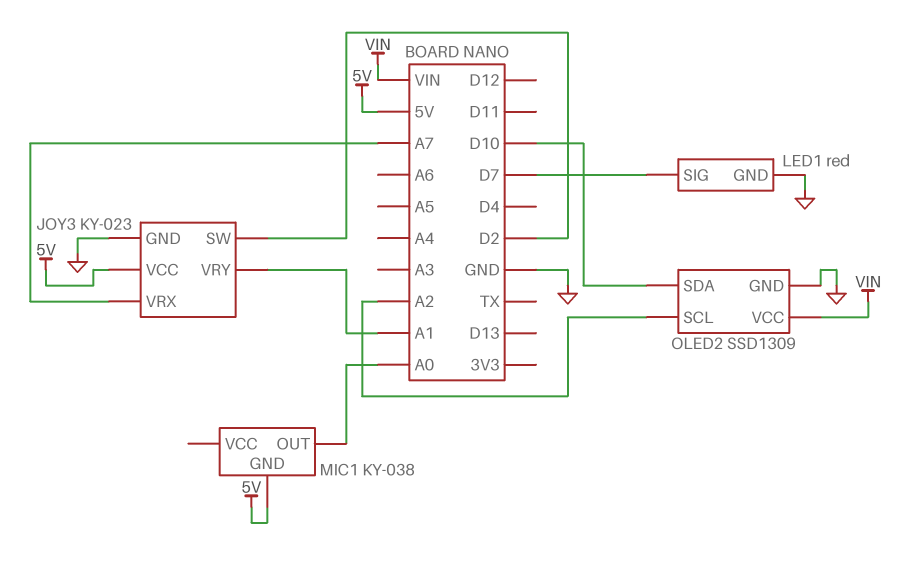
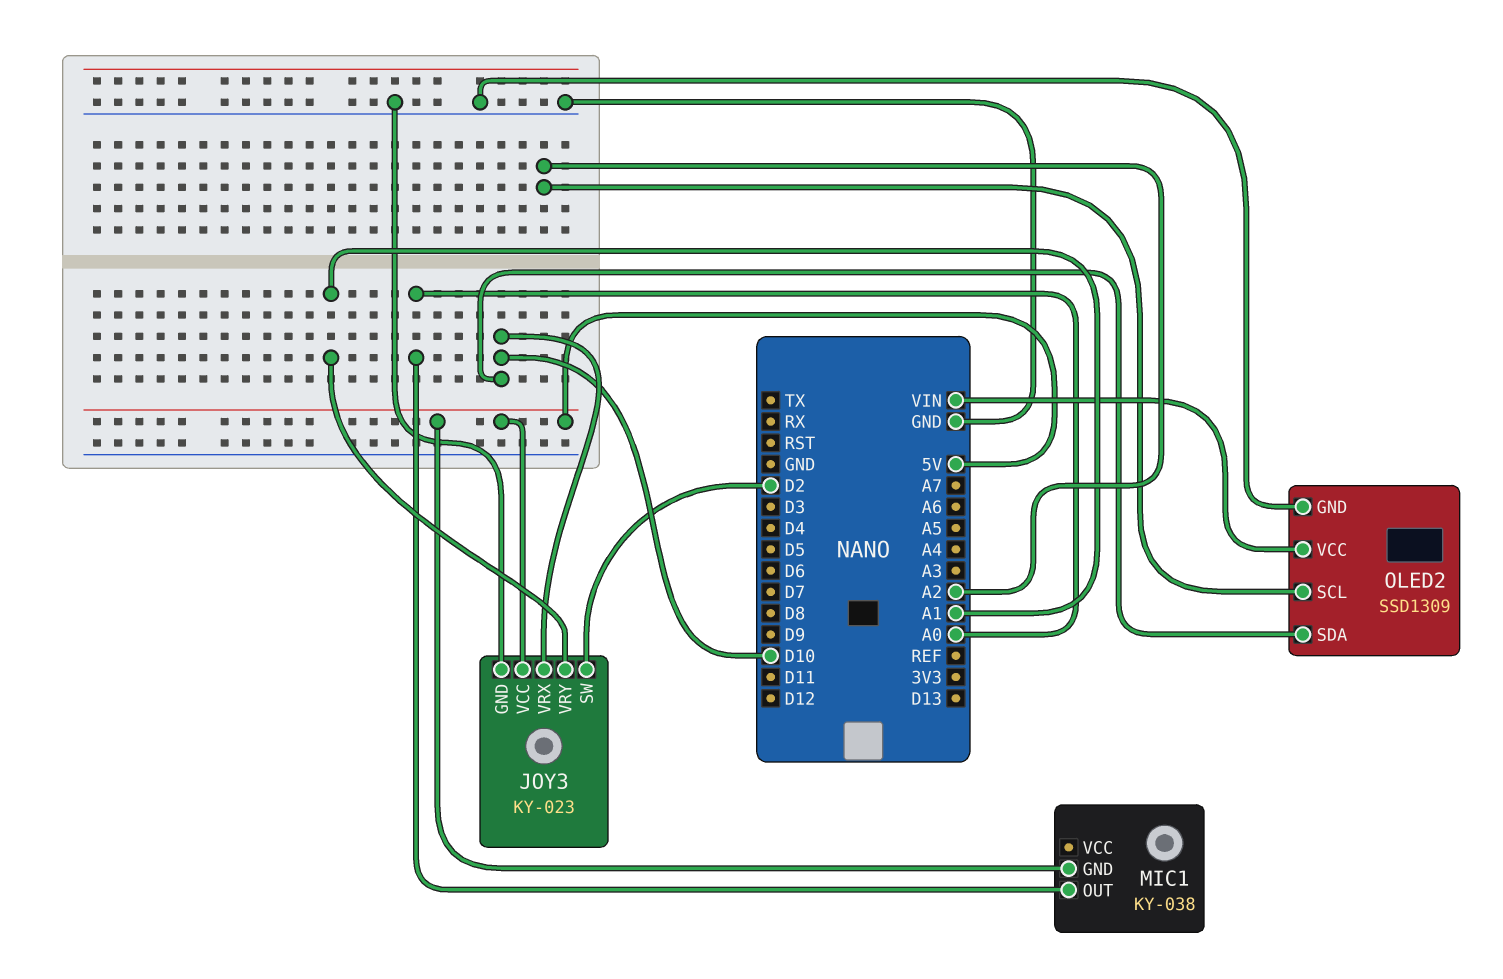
JOY3 pin VRX: A7 -> D10
LED1: red -> none
LED1 pin GND: GND -> none
LED1 pin SIG: D7 -> none

